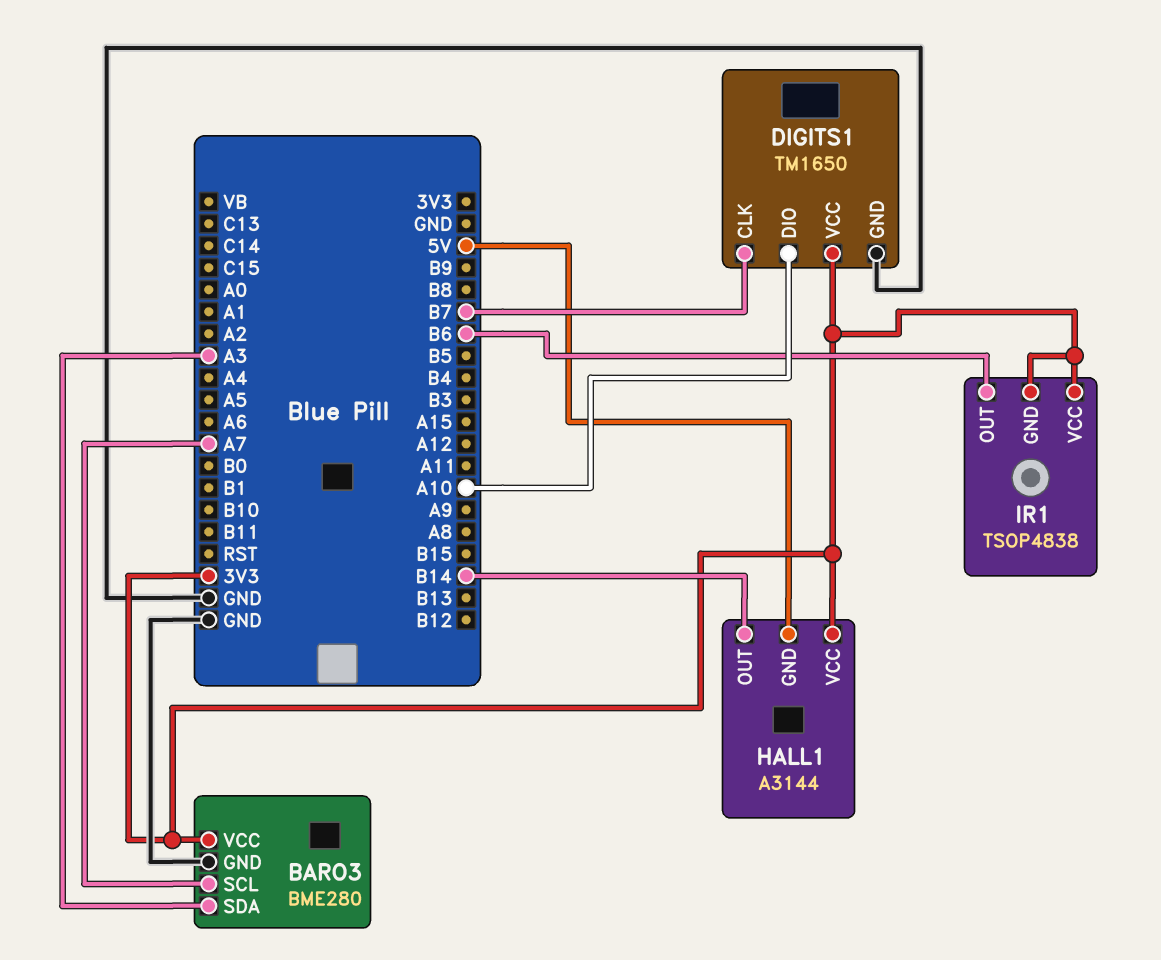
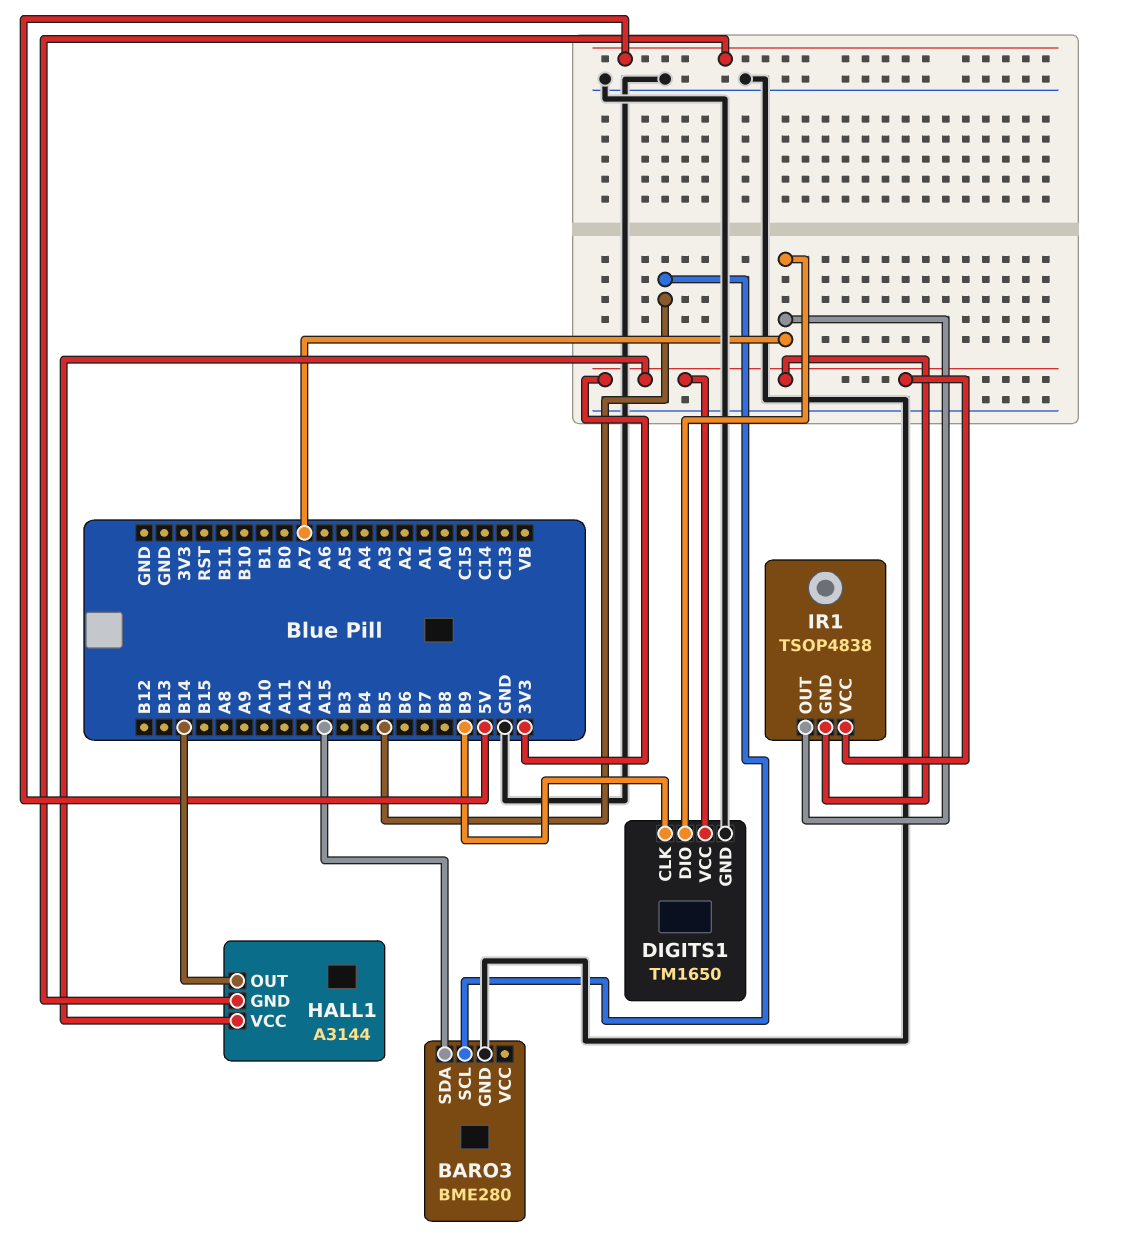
BARO3 pin SCL: A7 -> B5
BARO3 pin SDA: A3 -> A15
BARO3 pin VCC: 3V3 -> none
DIGITS1 pin CLK: B7 -> B9
DIGITS1 pin DIO: A10 -> A7
IR1 pin OUT: B6 -> A7

